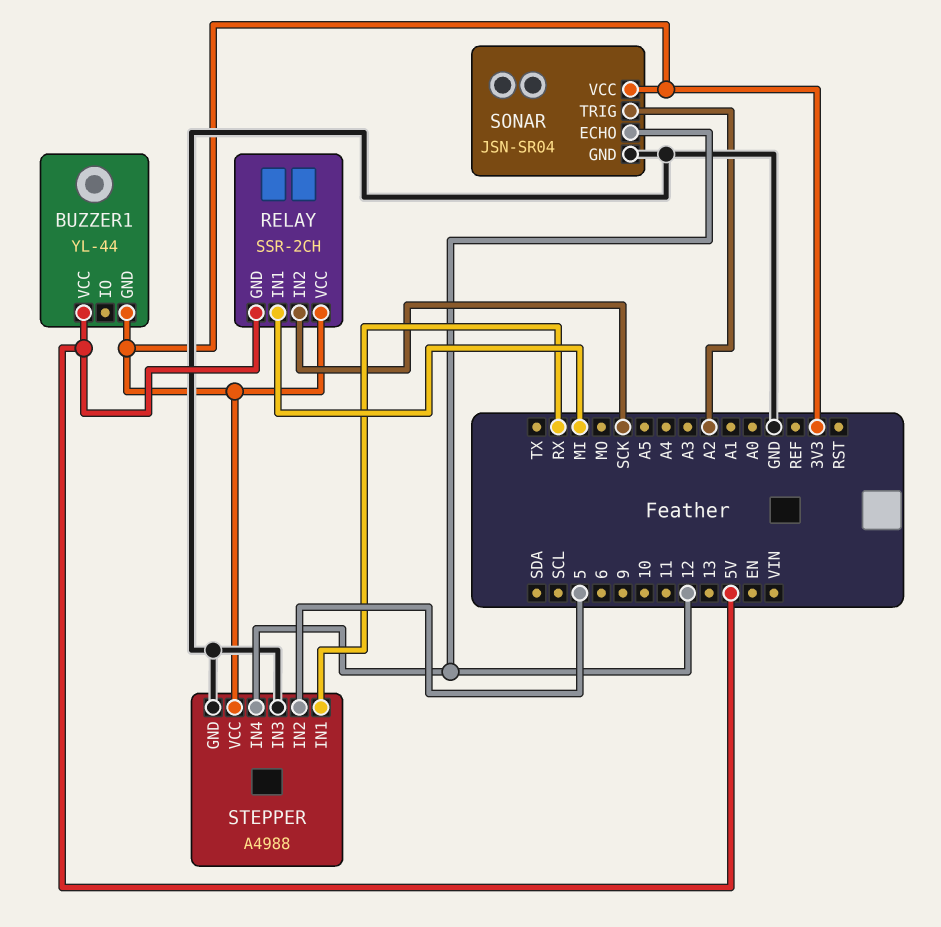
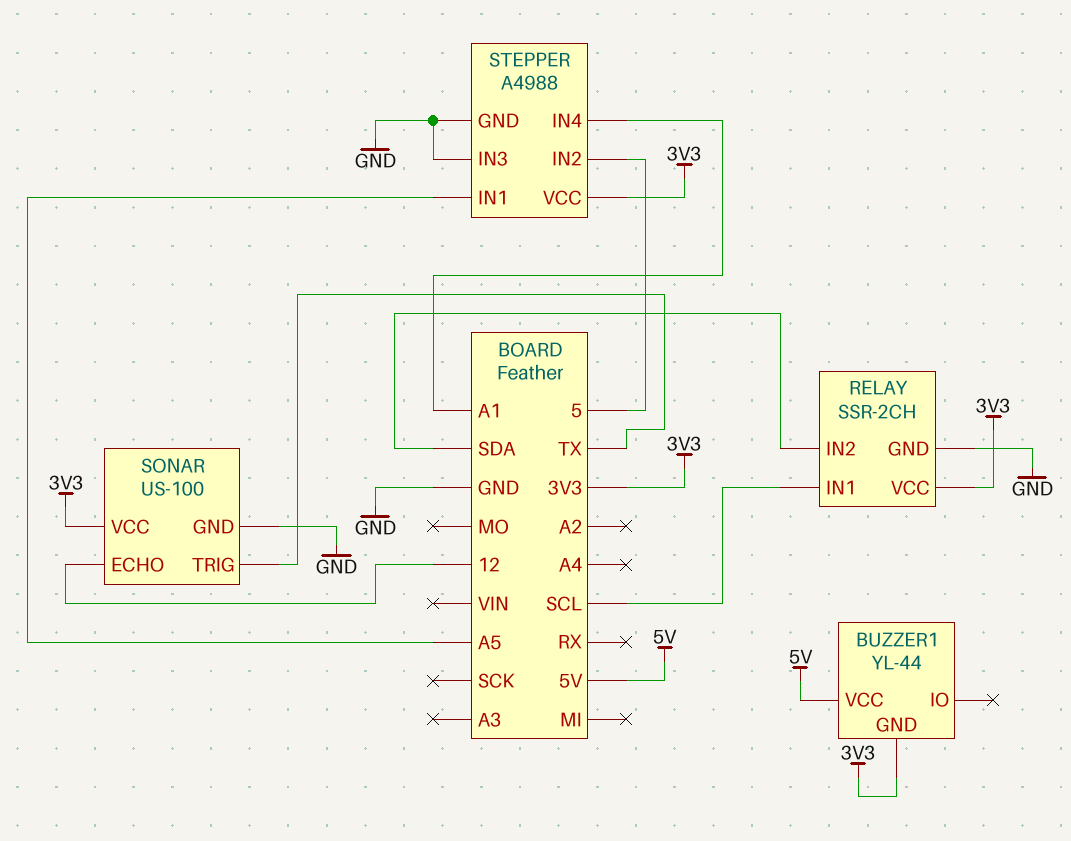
RELAY pin GND: 5V -> GND
RELAY pin IN1: MI -> SCL
RELAY pin IN2: SCK -> SDA
SONAR: JSN-SR04 -> US-100
SONAR pin TRIG: A2 -> TX
STEPPER pin IN1: RX -> A5
STEPPER pin IN4: 12 -> A1

